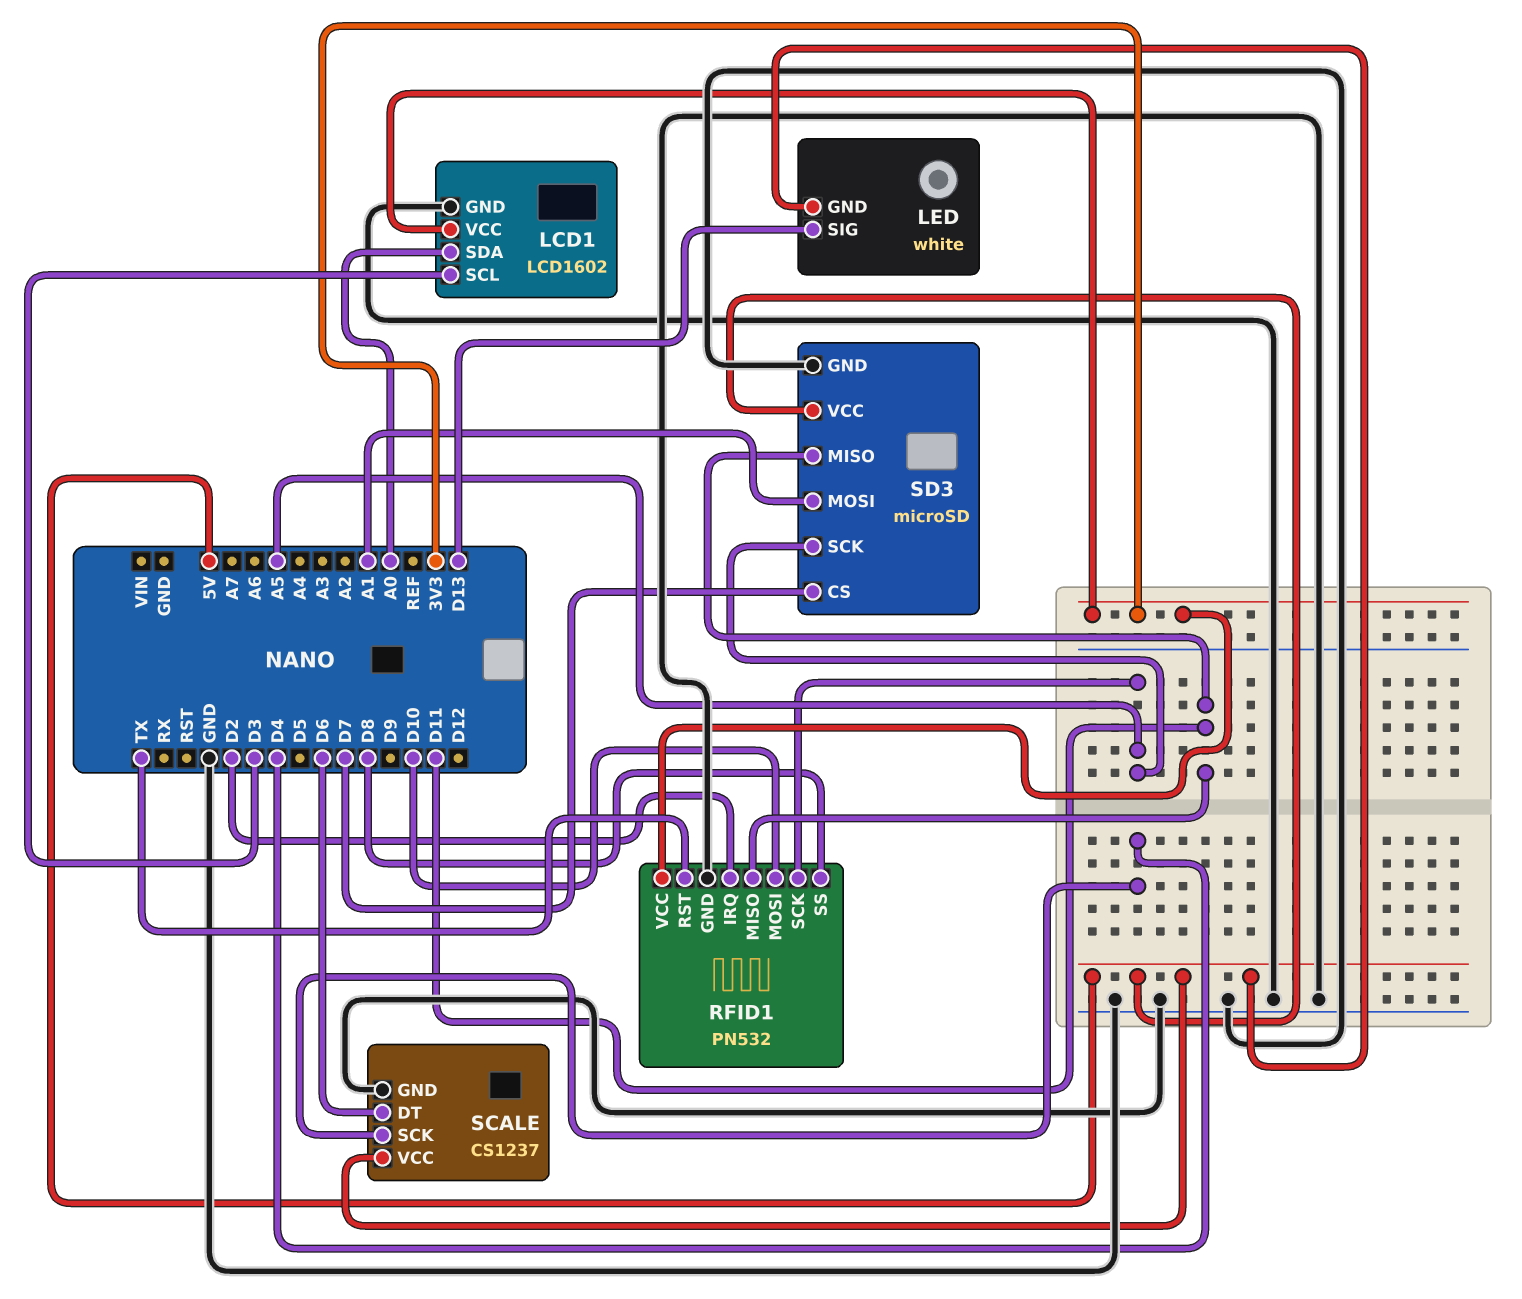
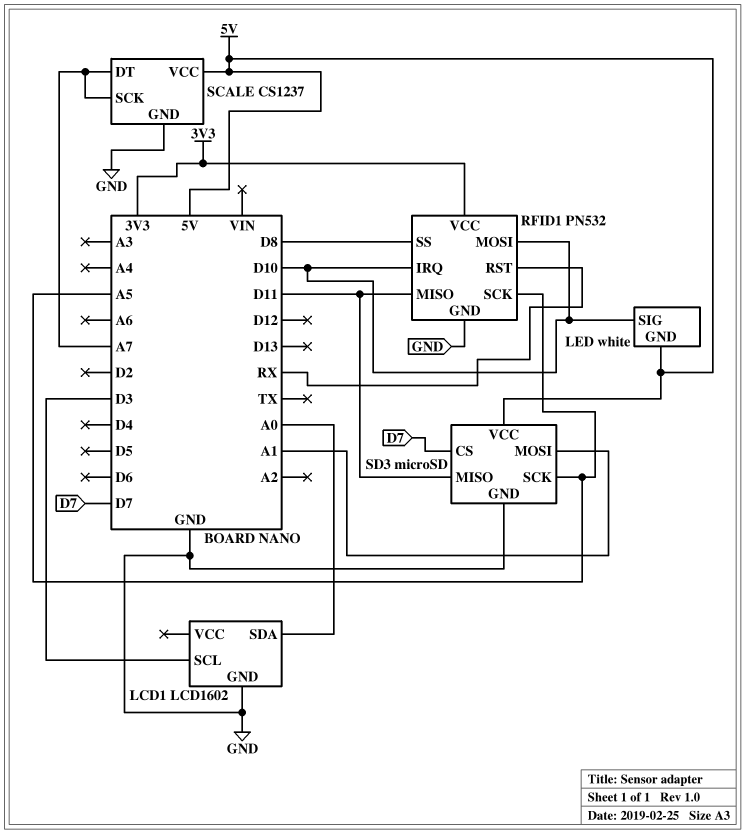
LCD1 pin VCC: 3V3 -> none
LED pin SIG: D13 -> D10
RFID1 pin IRQ: D2 -> D10
RFID1 pin RST: TX -> RX
SCALE pin DT: D6 -> A7
SCALE pin SCK: D4 -> A7

